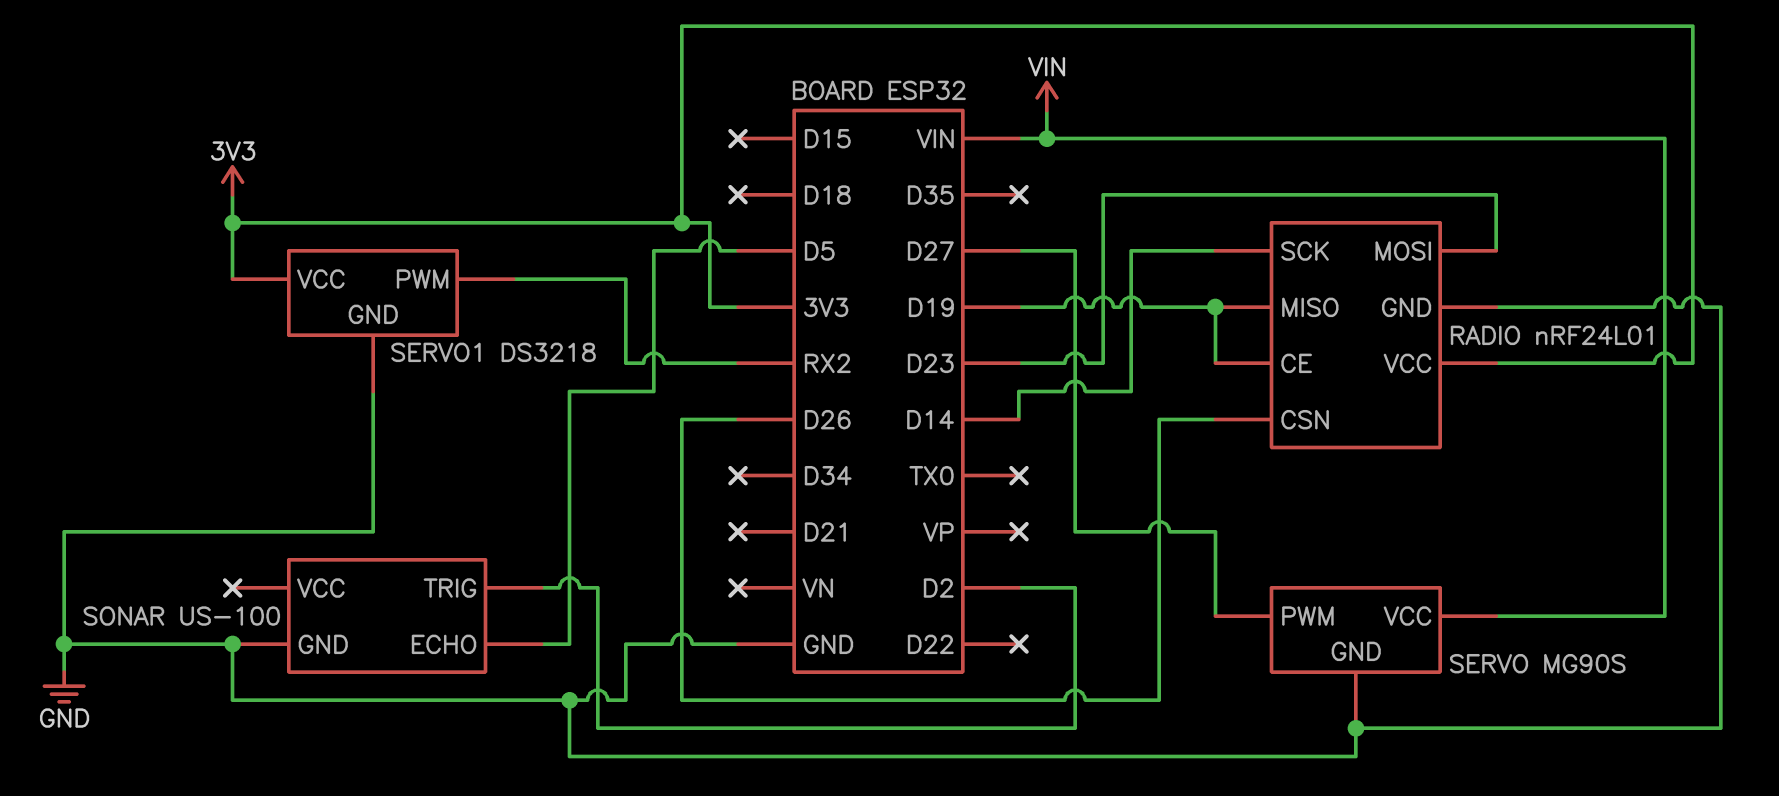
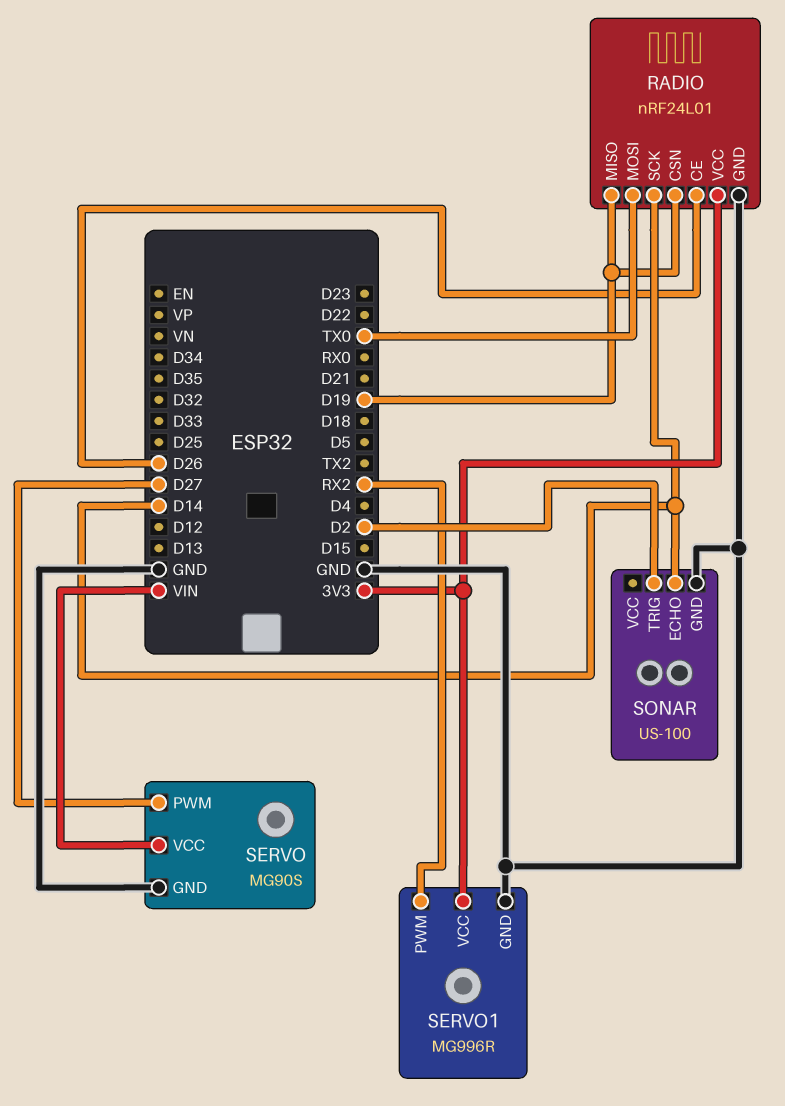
RADIO pin CE: D19 -> D26
RADIO pin CSN: D26 -> D19
RADIO pin MOSI: D23 -> TX0
SERVO1: DS3218 -> MG996R
SONAR pin ECHO: D5 -> D14

